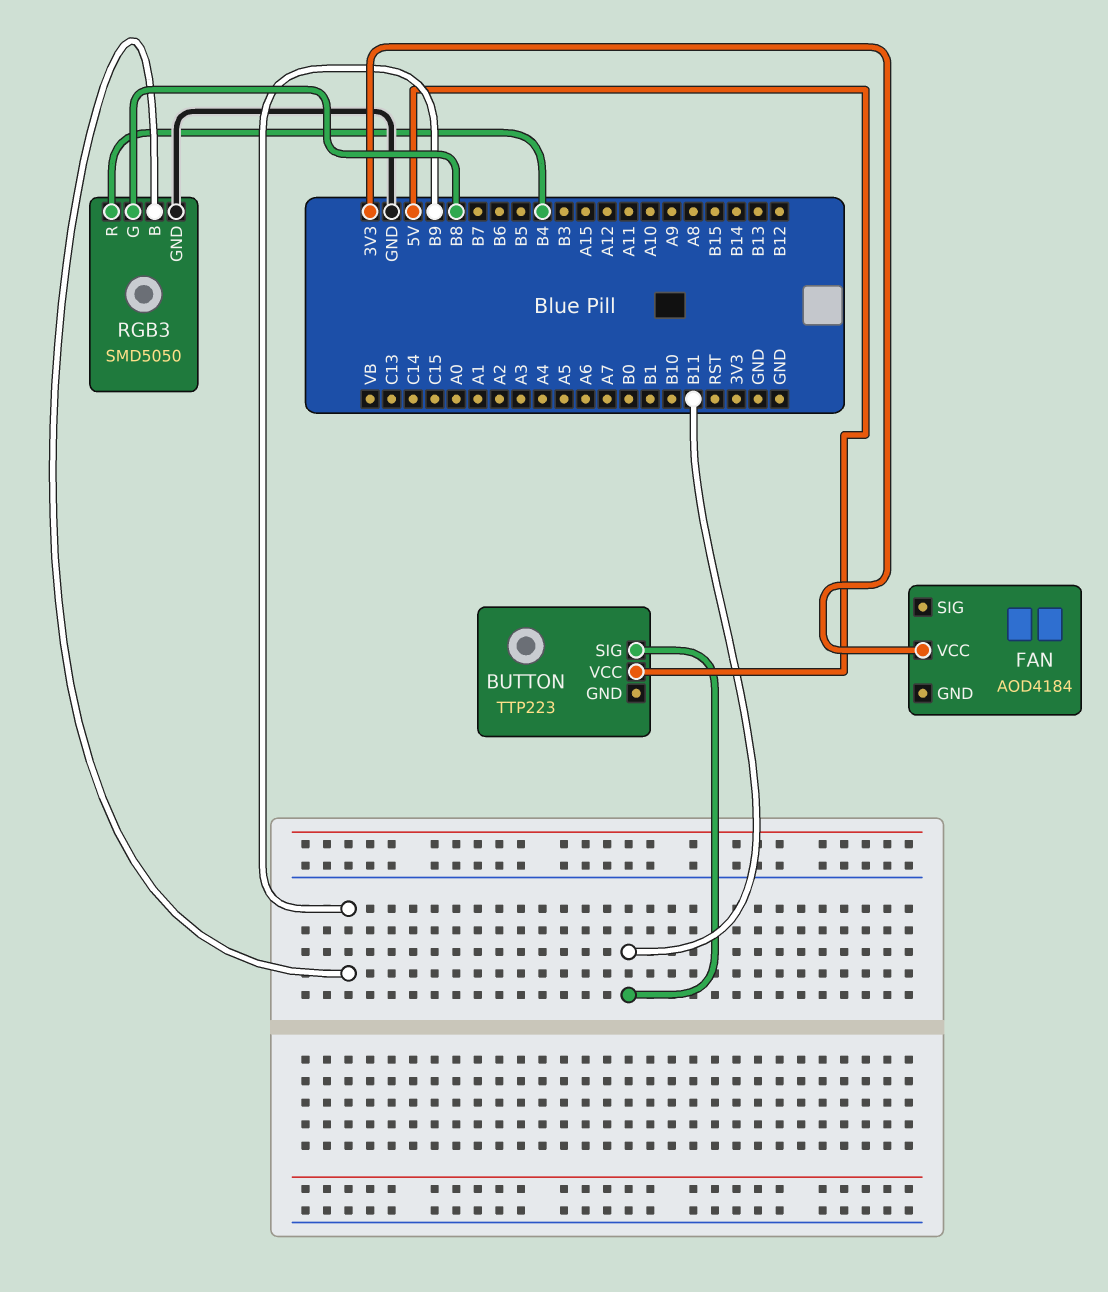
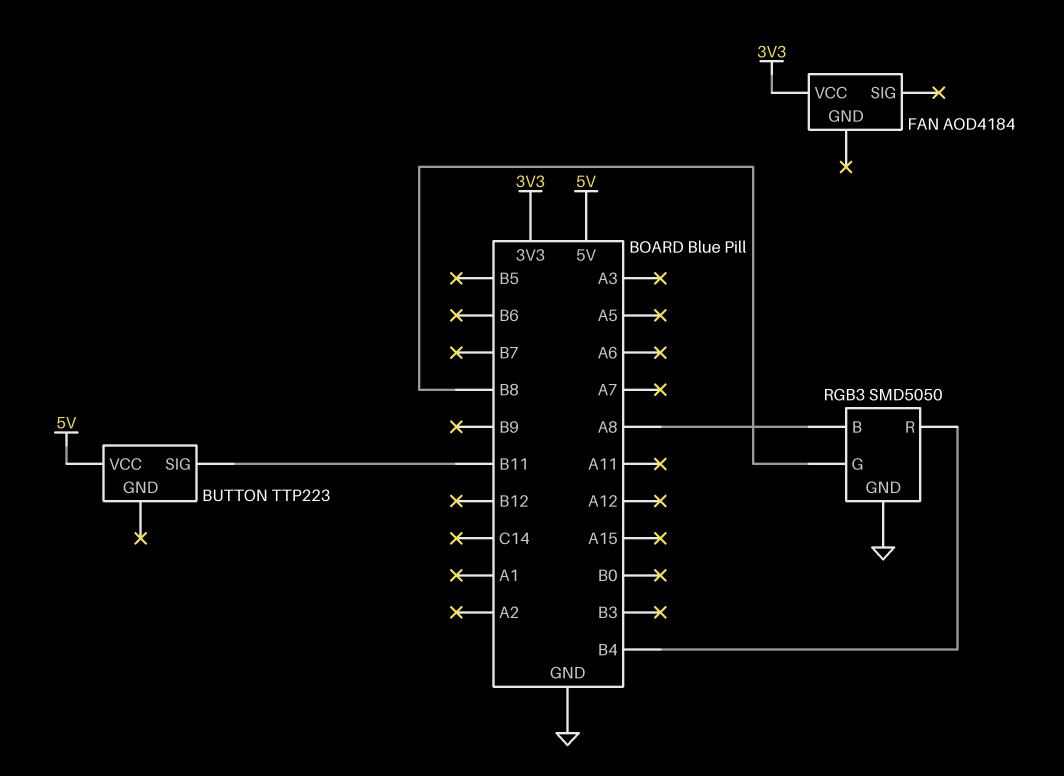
RGB3 pin B: B9 -> A8

